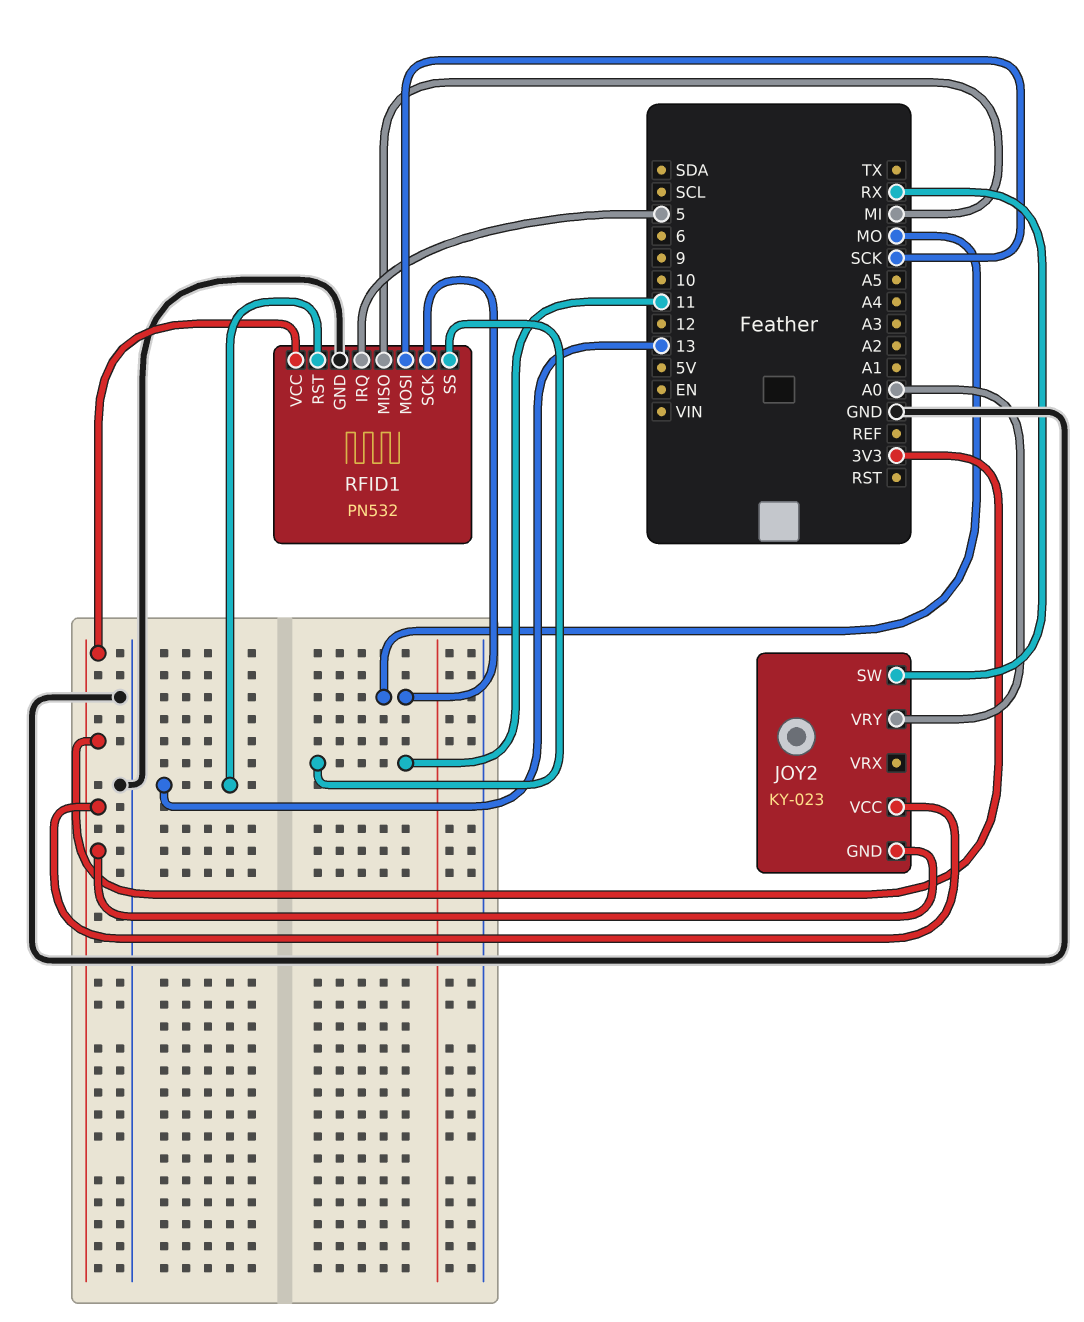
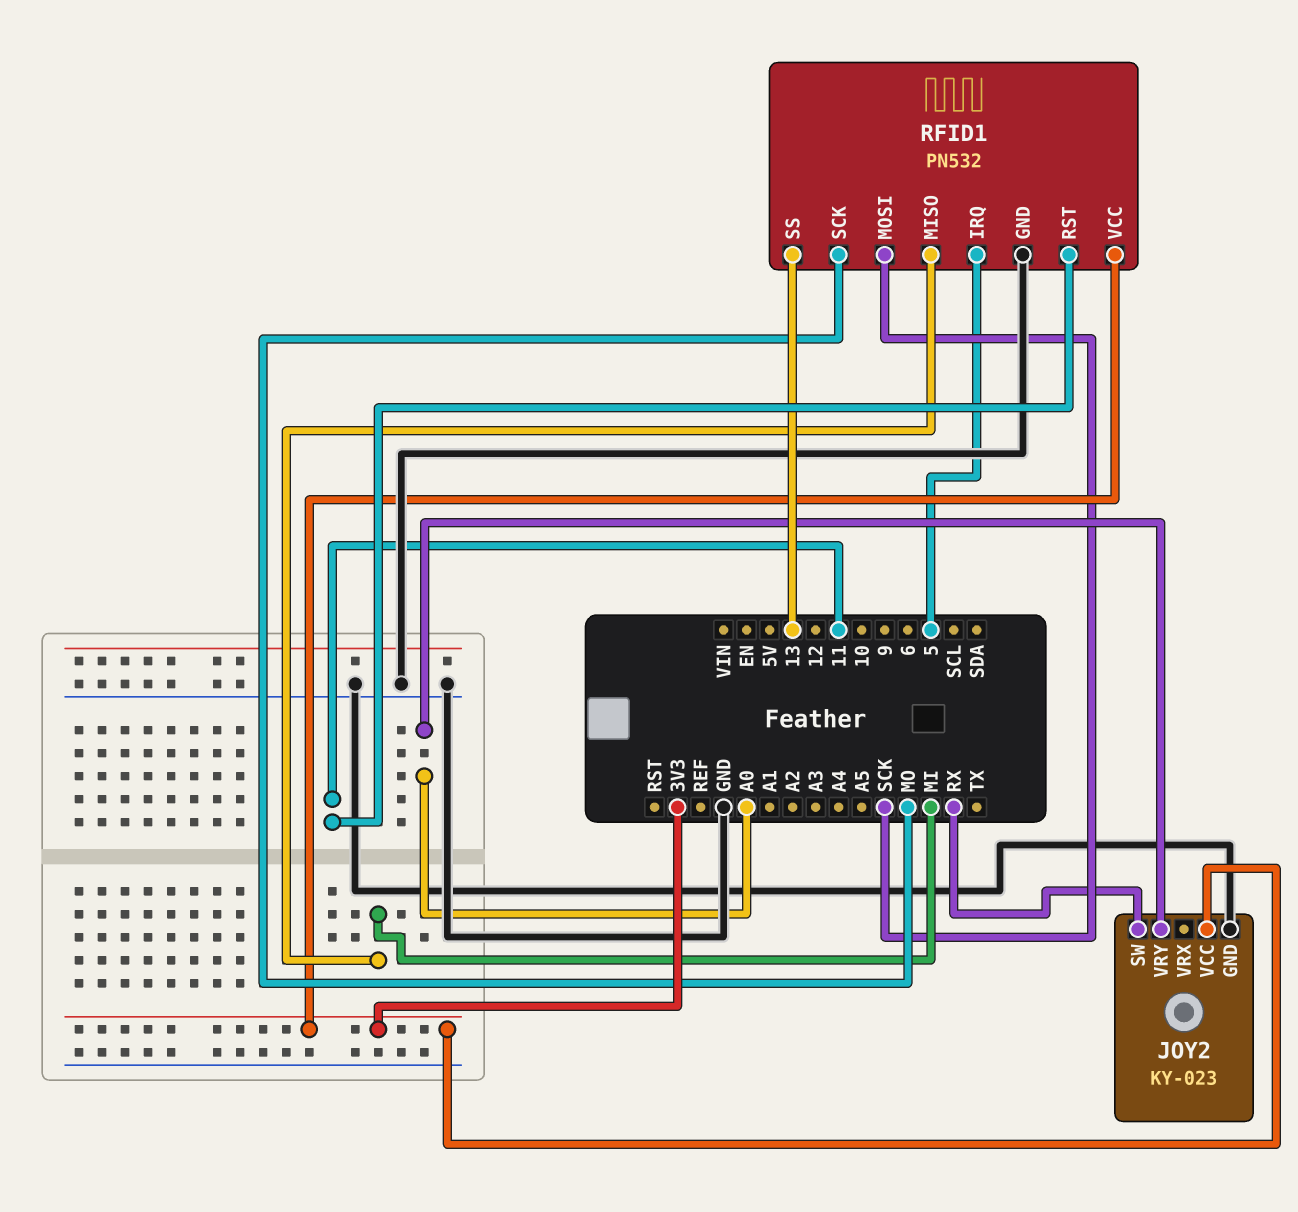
JOY2 pin GND: 3V3 -> GND
RFID1 pin RST: 13 -> 11
RFID1 pin SS: 11 -> 13

